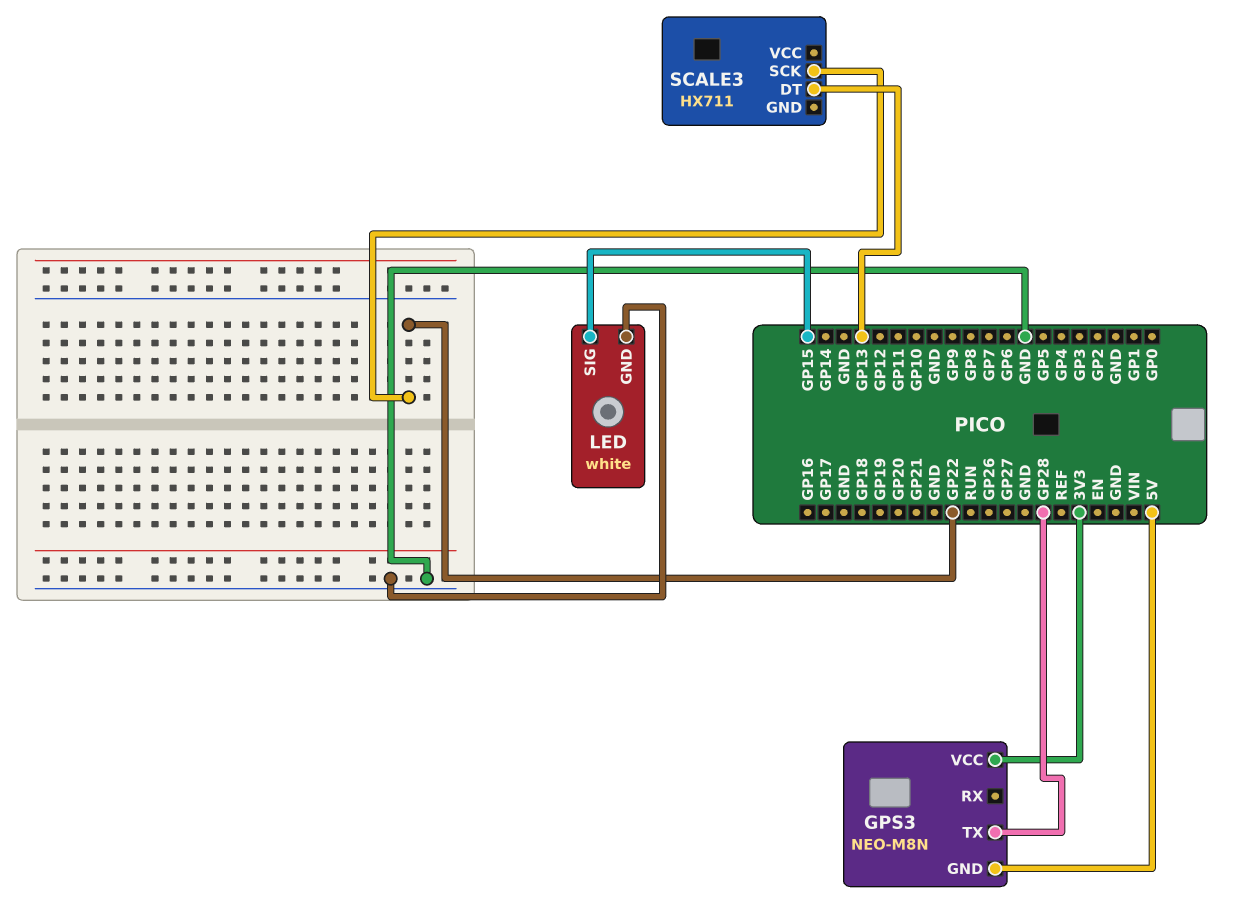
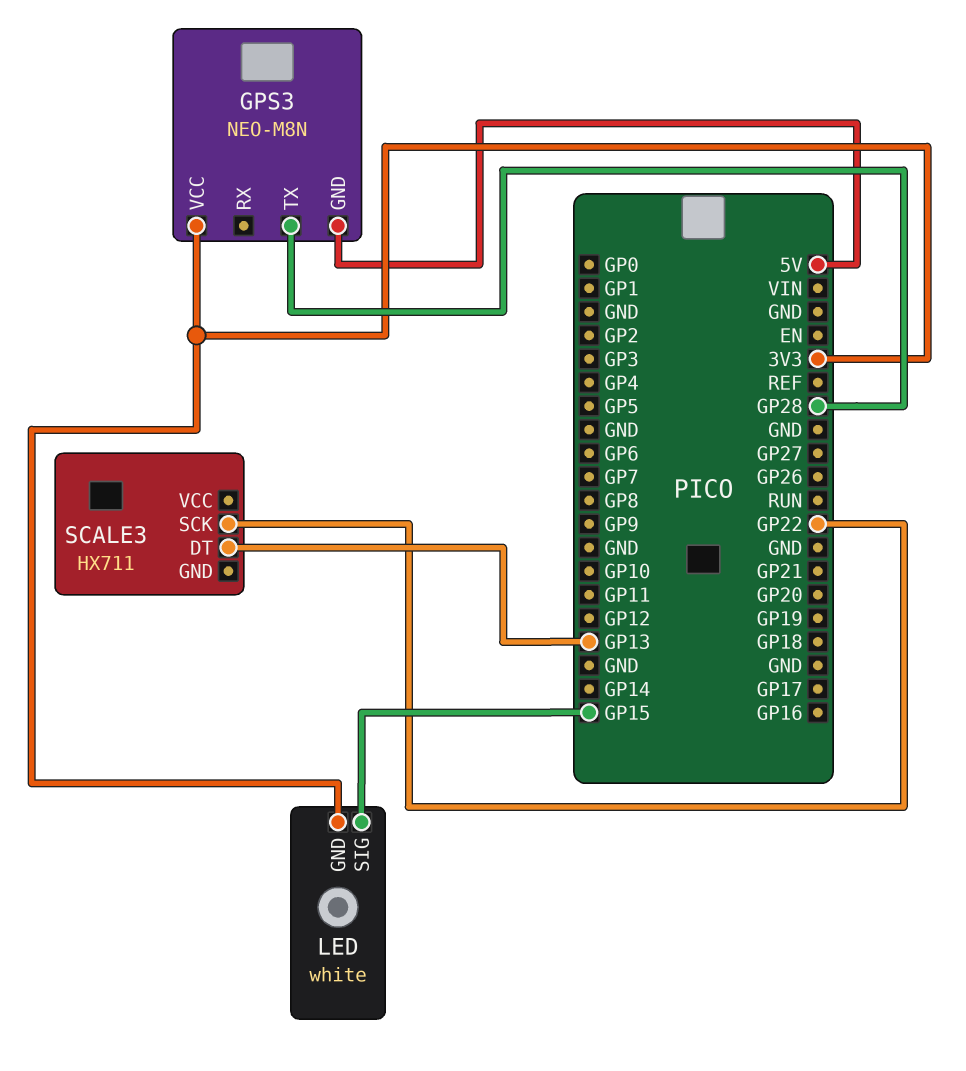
LED pin GND: GND -> 3V3

